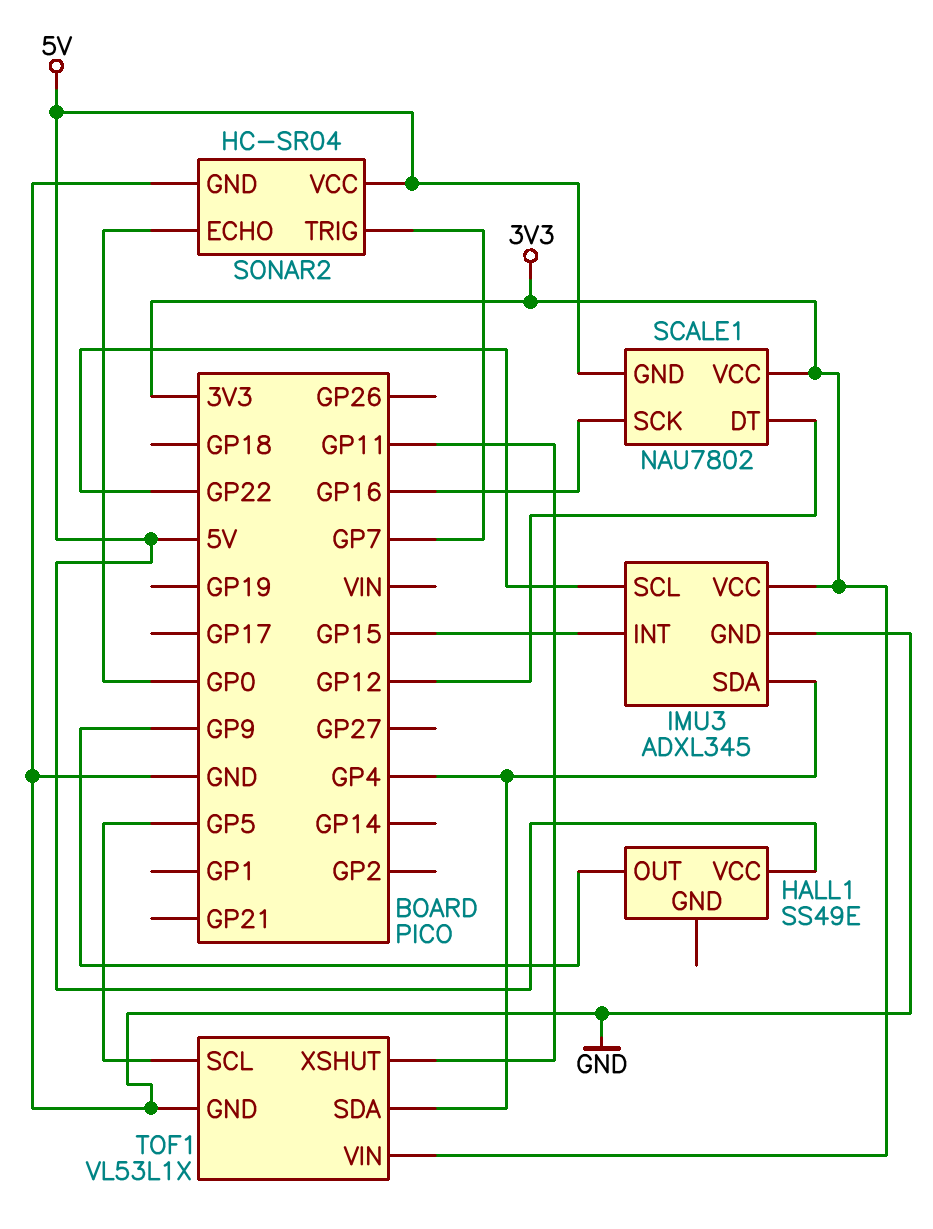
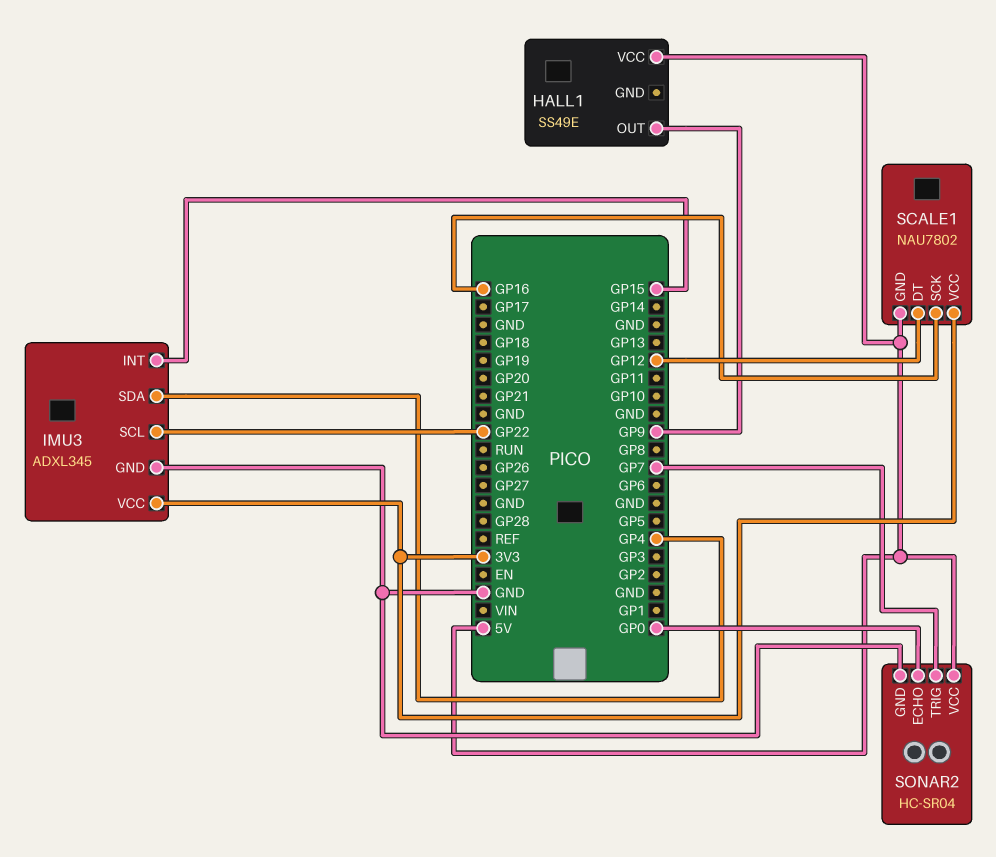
TOF1: VL53L1X -> none
TOF1 pin GND: GND -> none
TOF1 pin SCL: GP5 -> none
TOF1 pin SDA: GP4 -> none
TOF1 pin VIN: 3V3 -> none
TOF1 pin XSHUT: GP11 -> none

